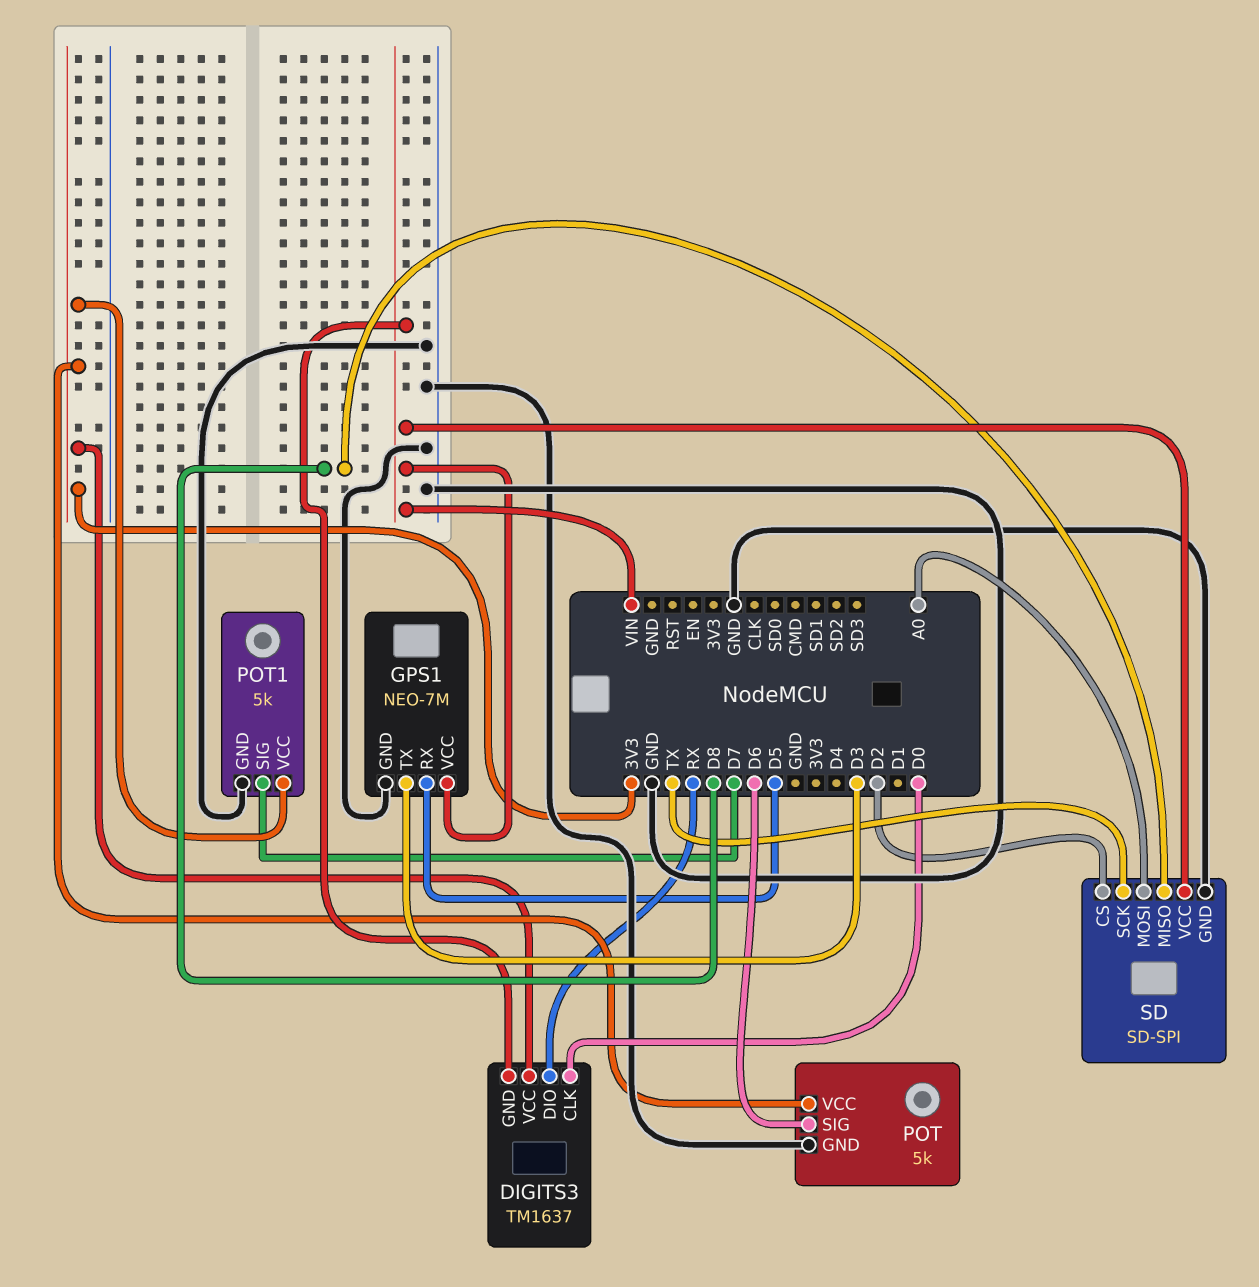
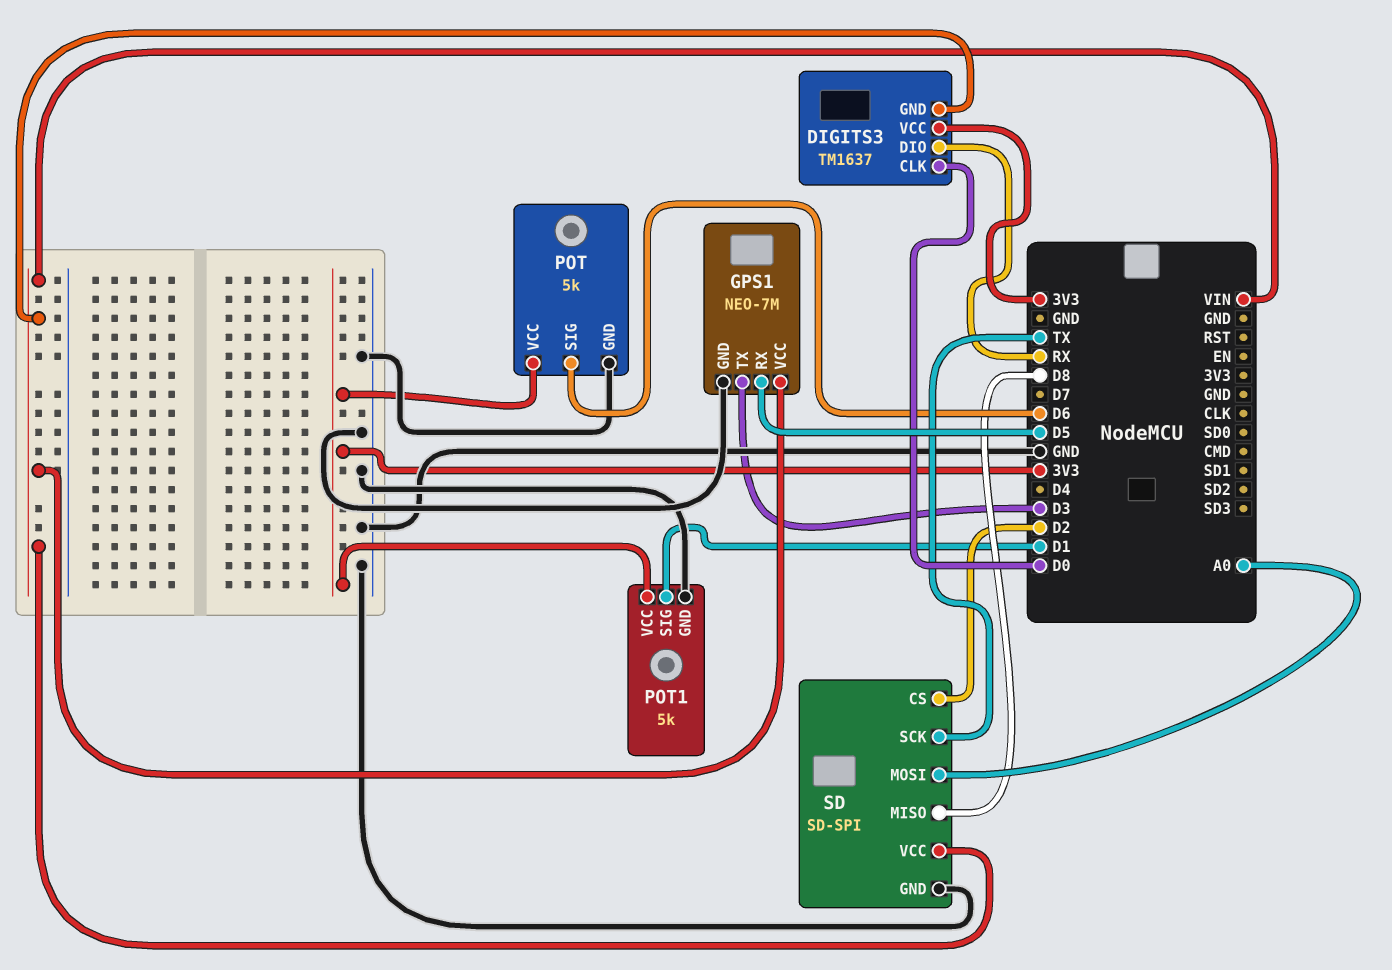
POT1 pin SIG: D7 -> D1

